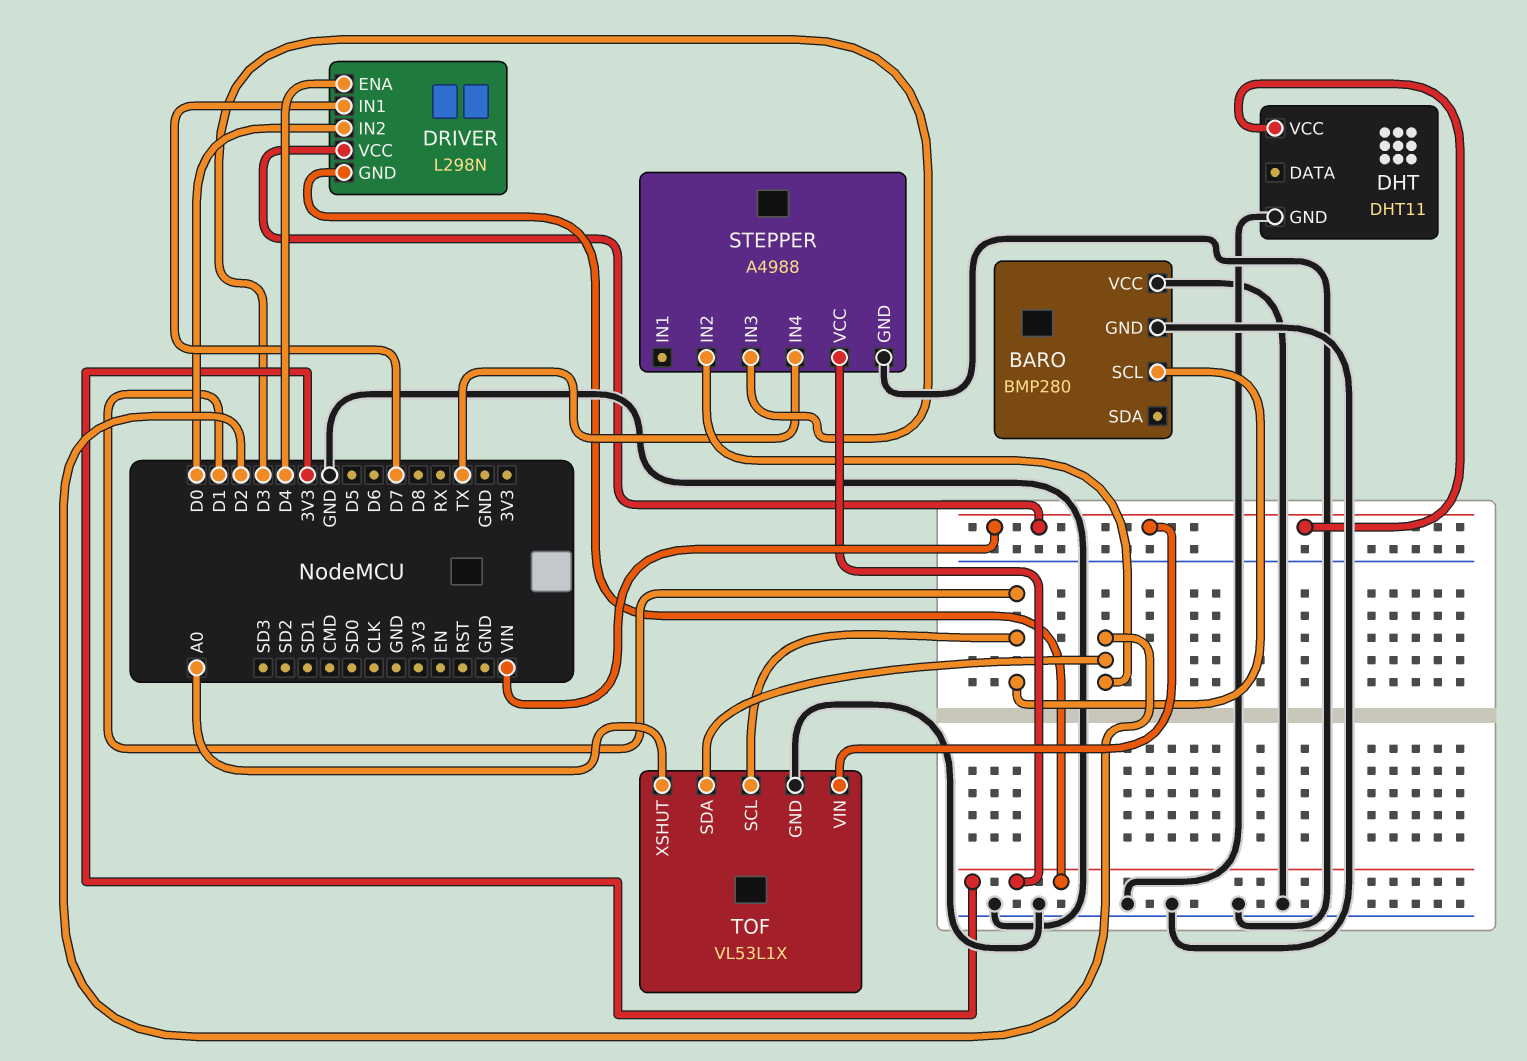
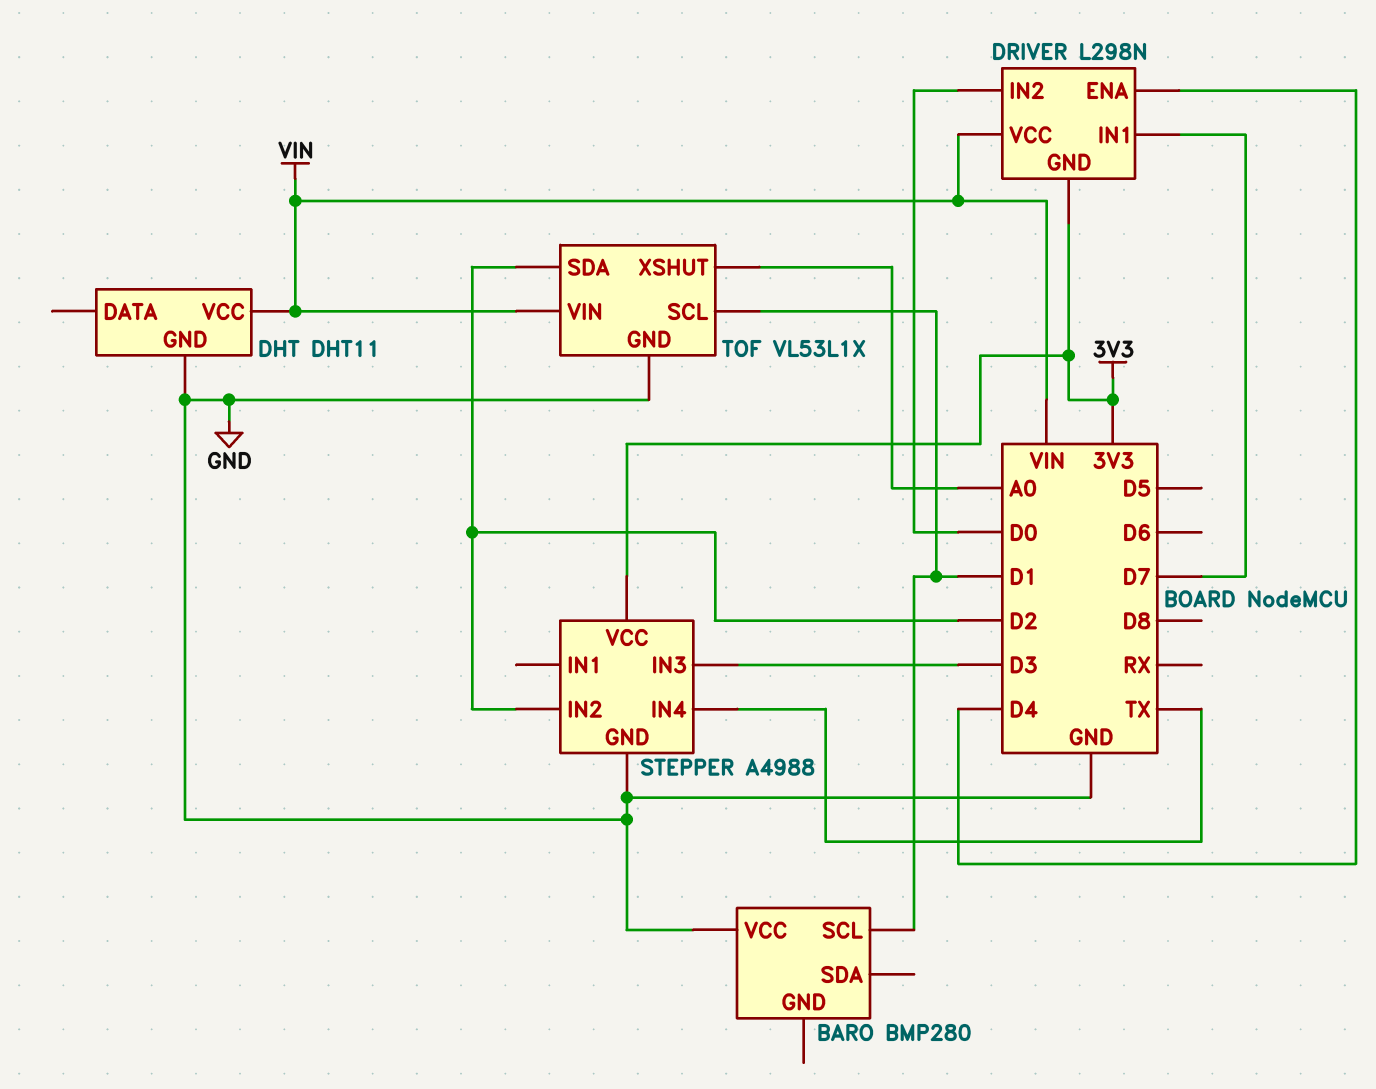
BARO pin GND: GND -> none

